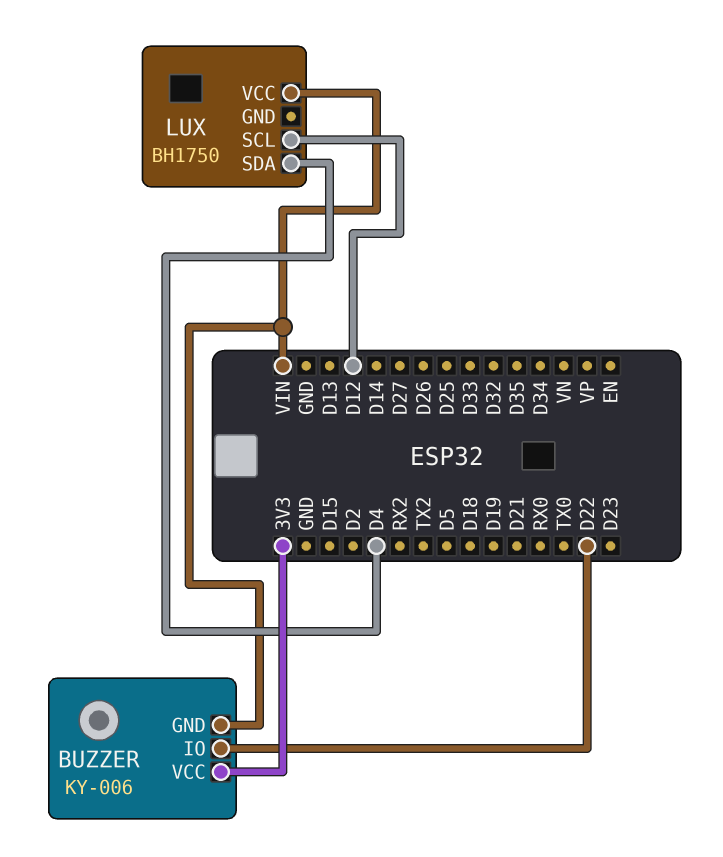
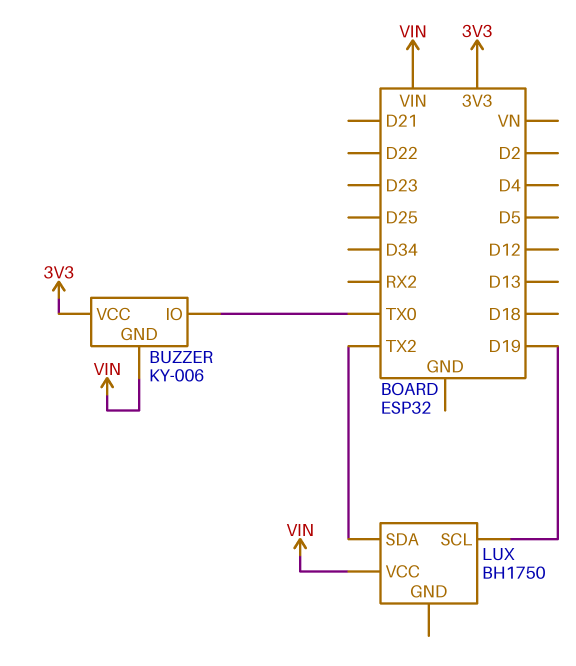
BUZZER pin IO: D22 -> TX0
LUX pin SCL: D12 -> D19
LUX pin SDA: D4 -> TX2

